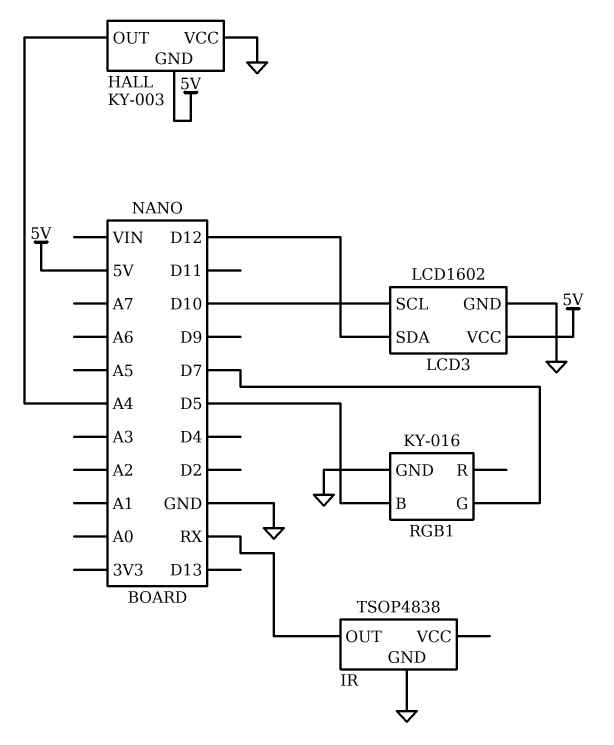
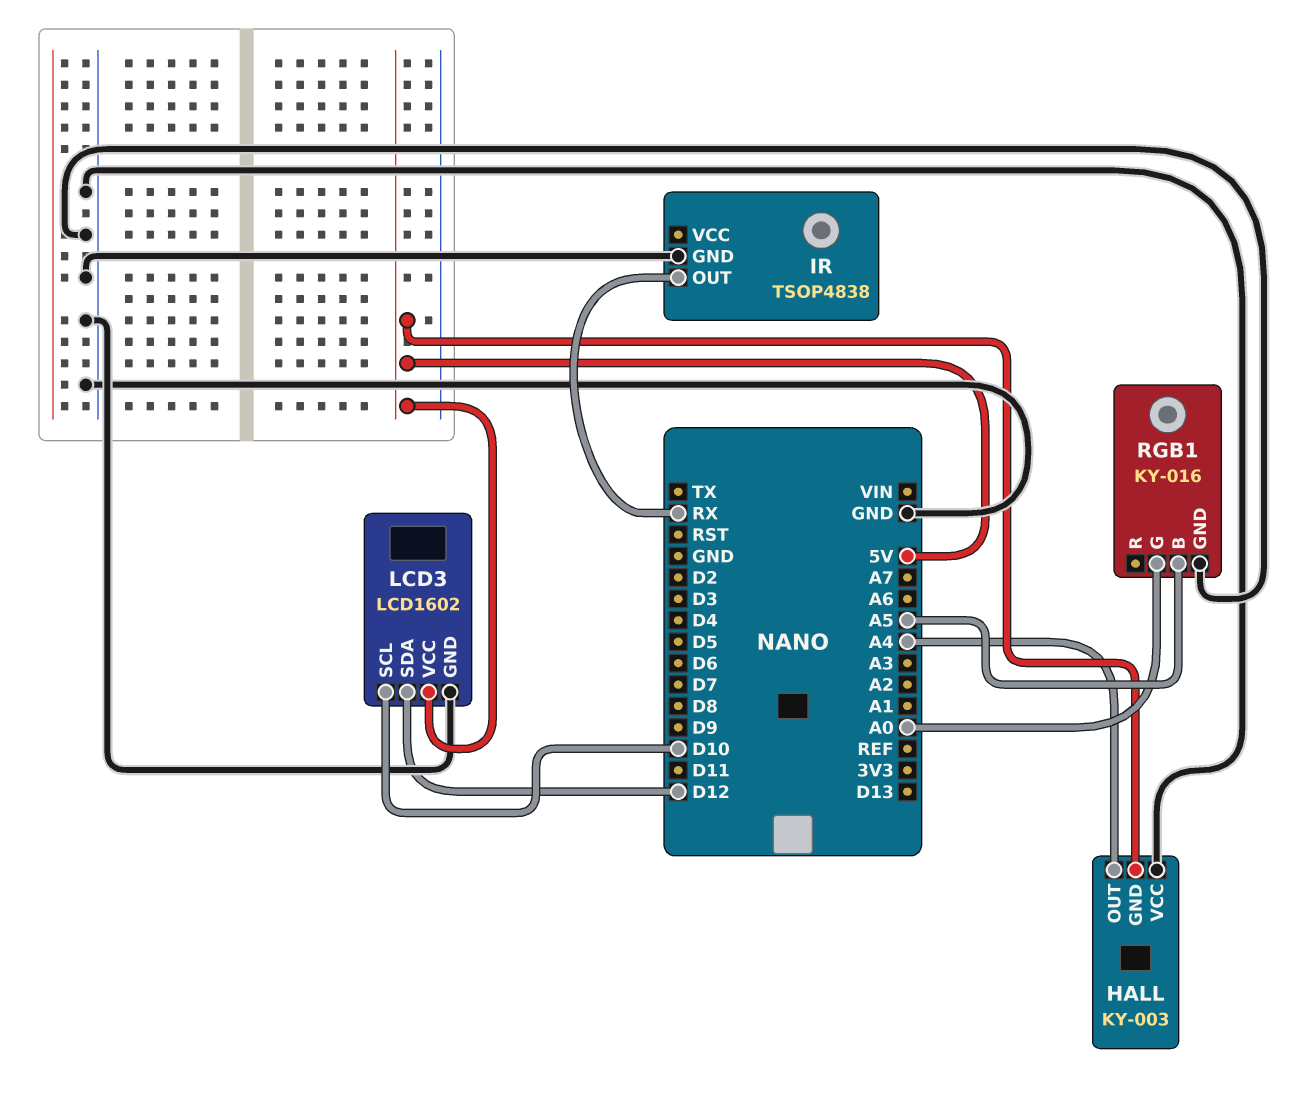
RGB1 pin B: D5 -> A5
RGB1 pin G: D7 -> A0

